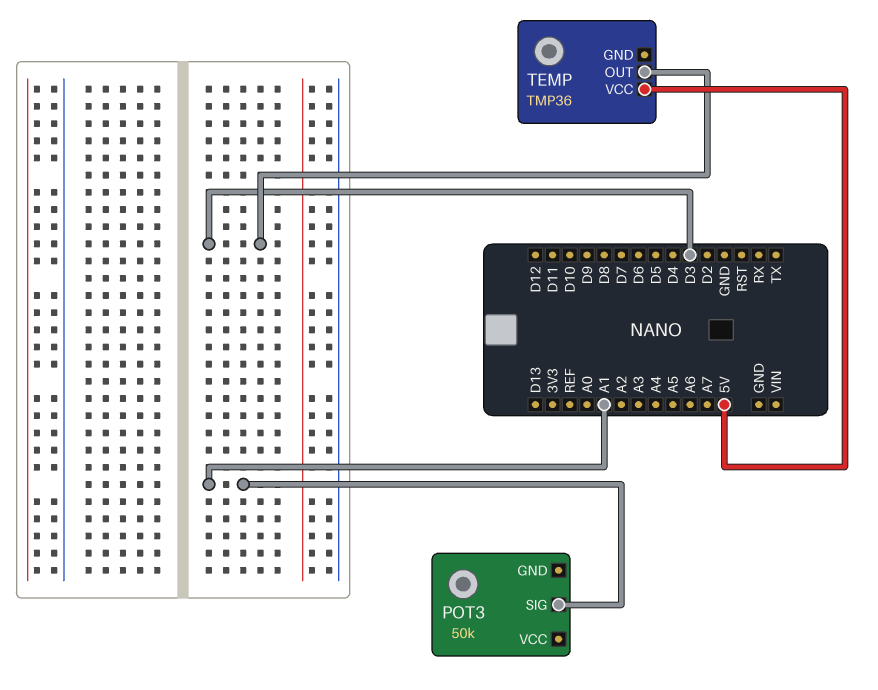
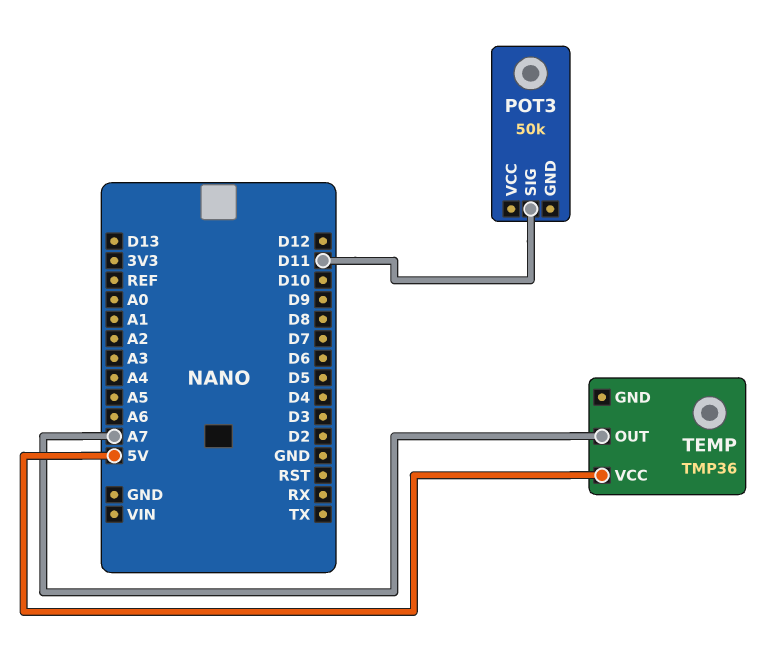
POT3 pin SIG: A1 -> D11
TEMP pin OUT: D3 -> A7

